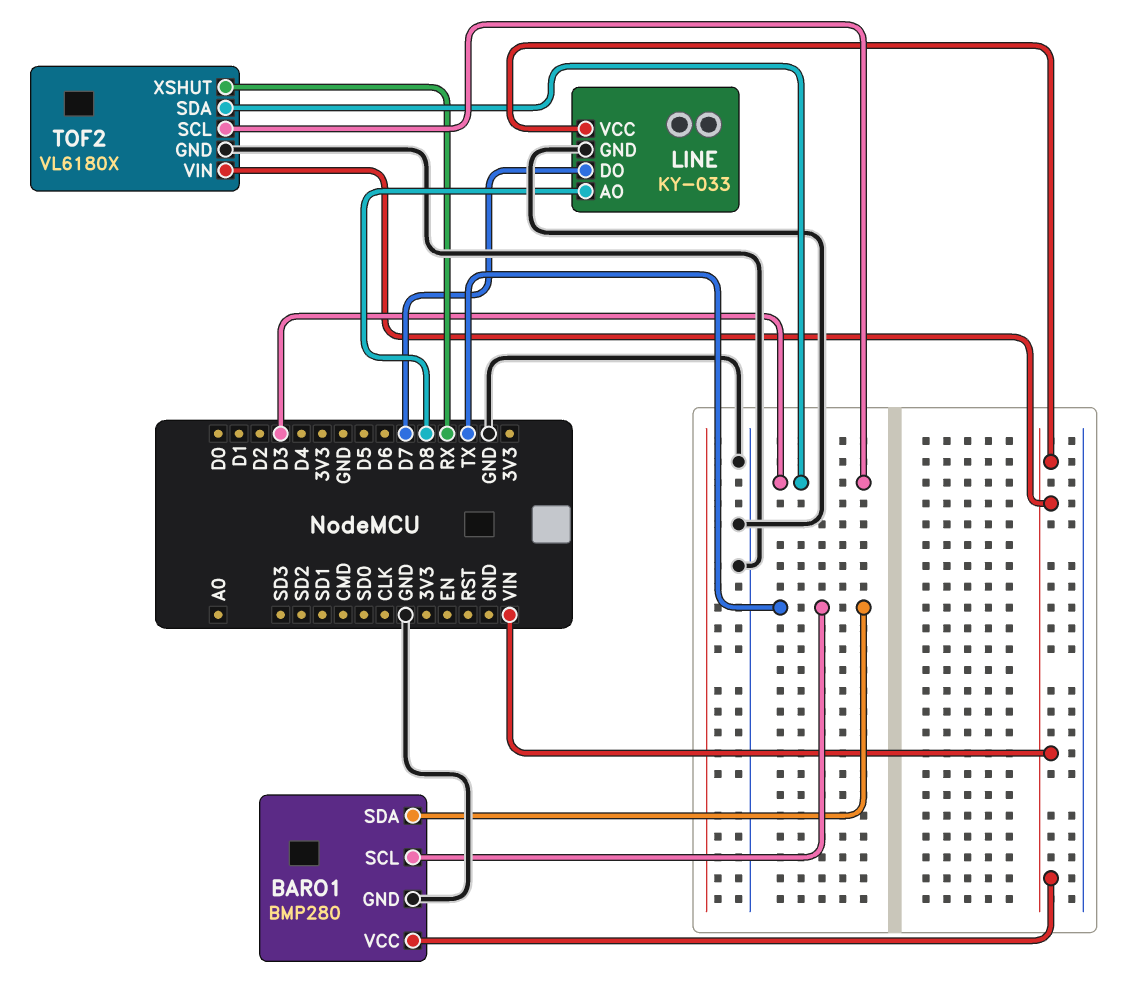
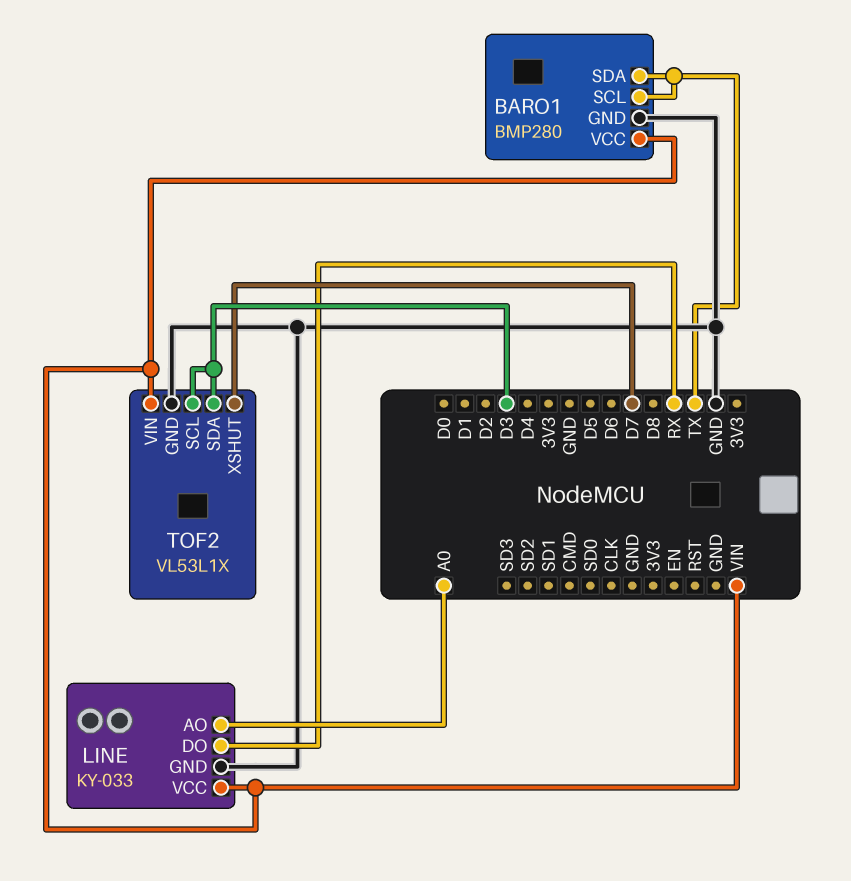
LINE pin AO: D8 -> A0
LINE pin DO: D7 -> RX
TOF2: VL6180X -> VL53L1X
TOF2 pin XSHUT: RX -> D7

